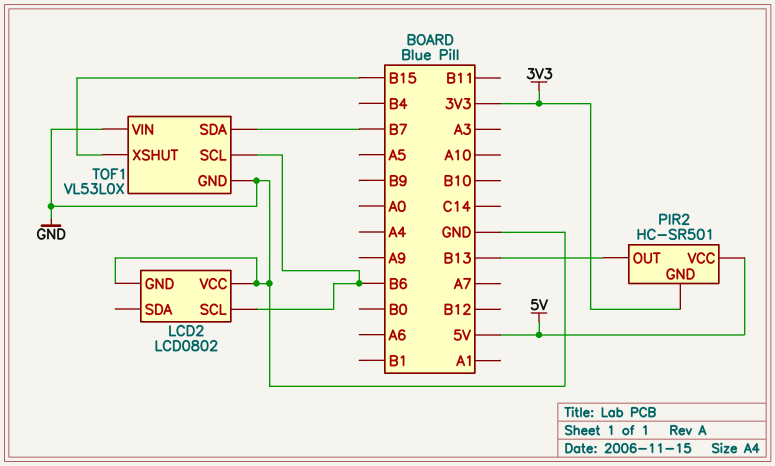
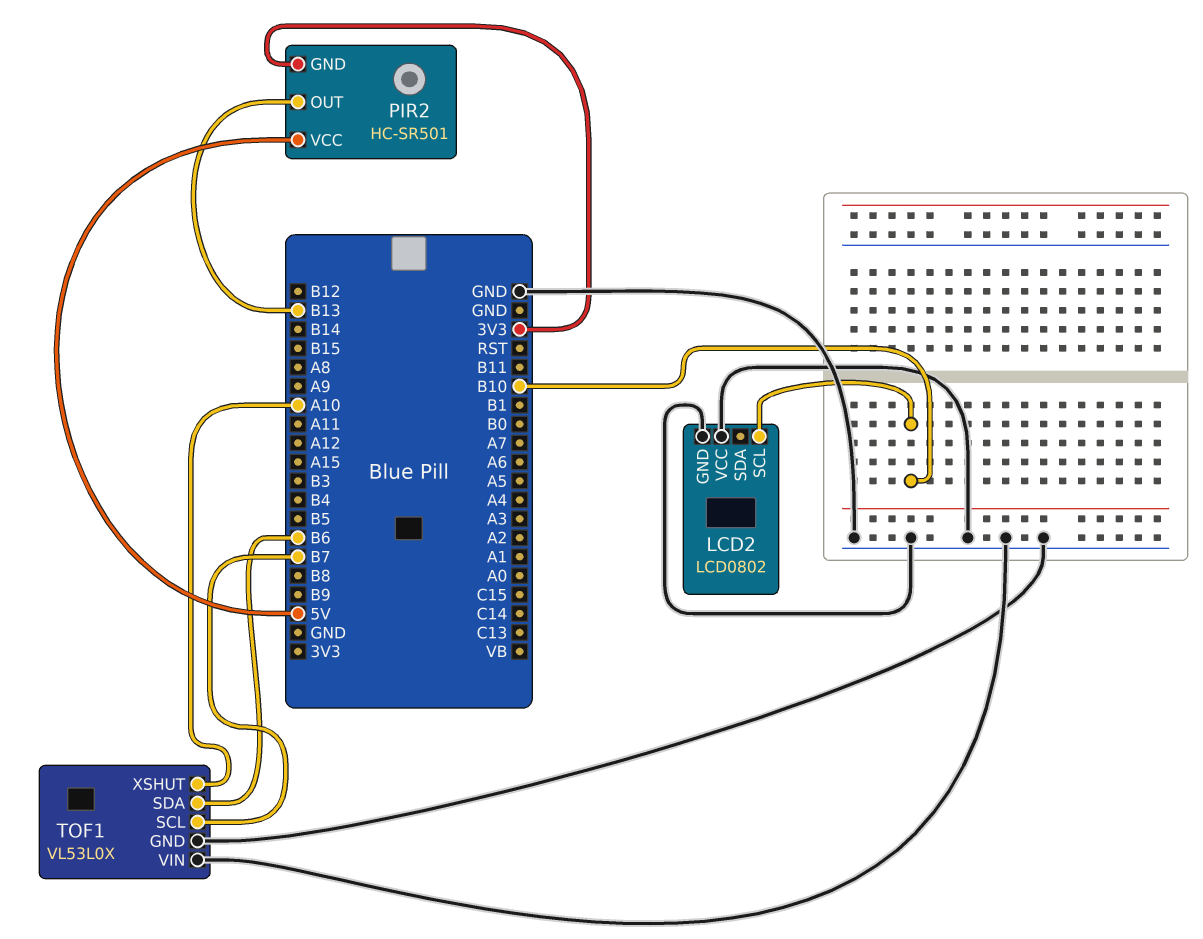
LCD2 pin SCL: B6 -> B10
TOF1 pin SCL: B6 -> B7
TOF1 pin SDA: B7 -> B6
TOF1 pin XSHUT: B15 -> A10

